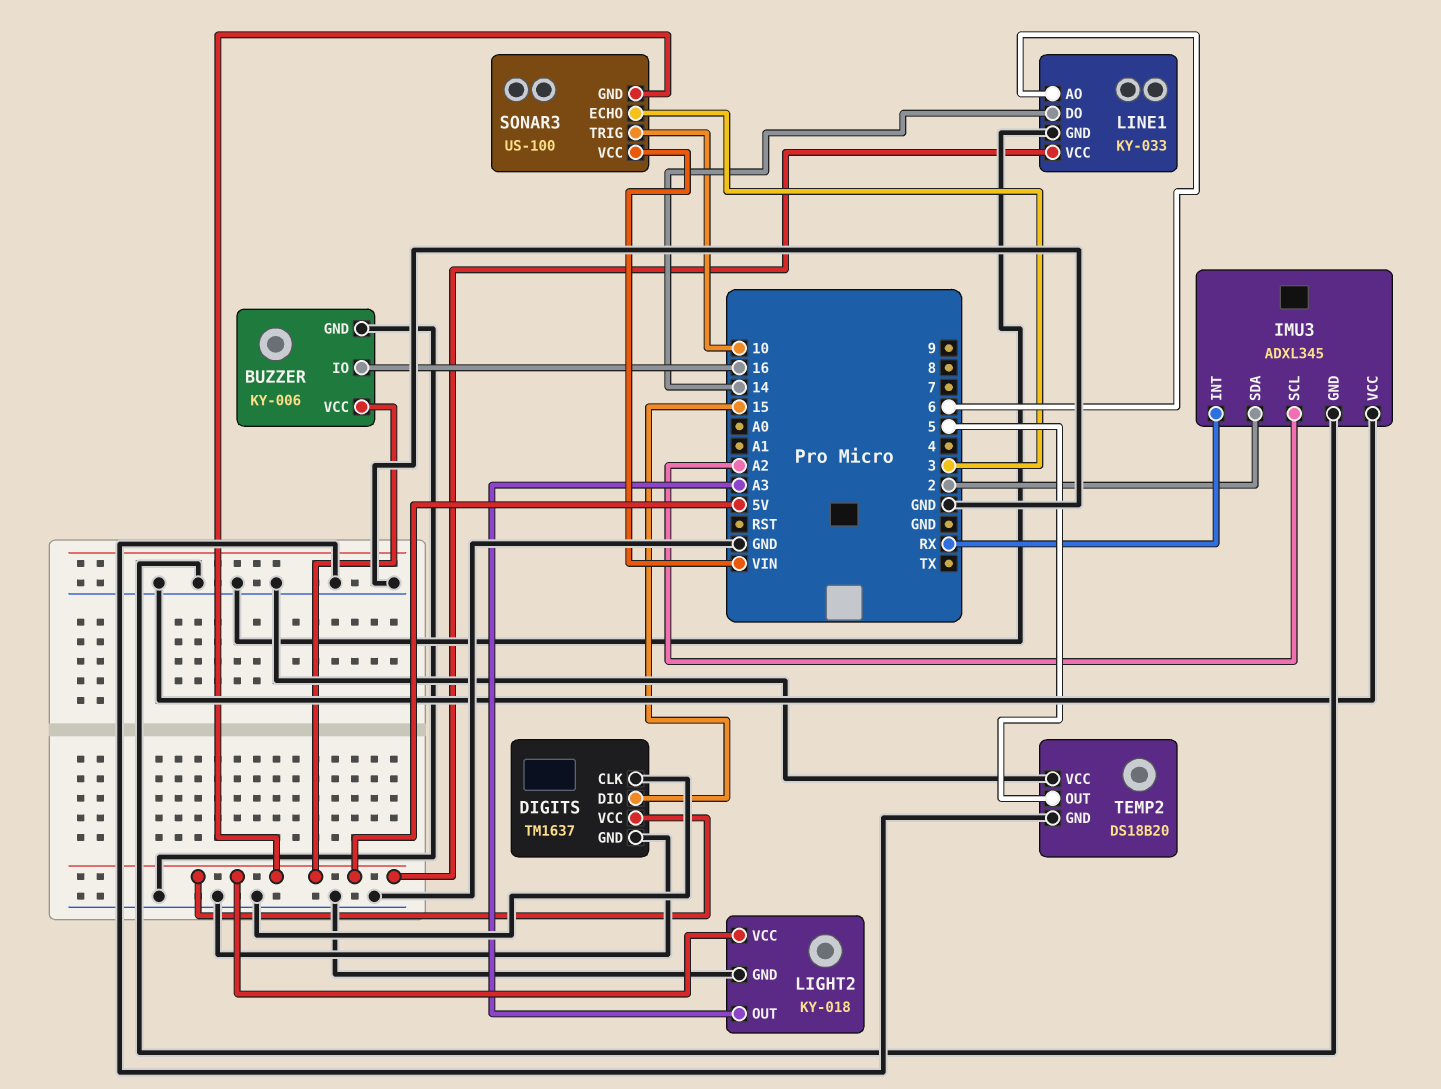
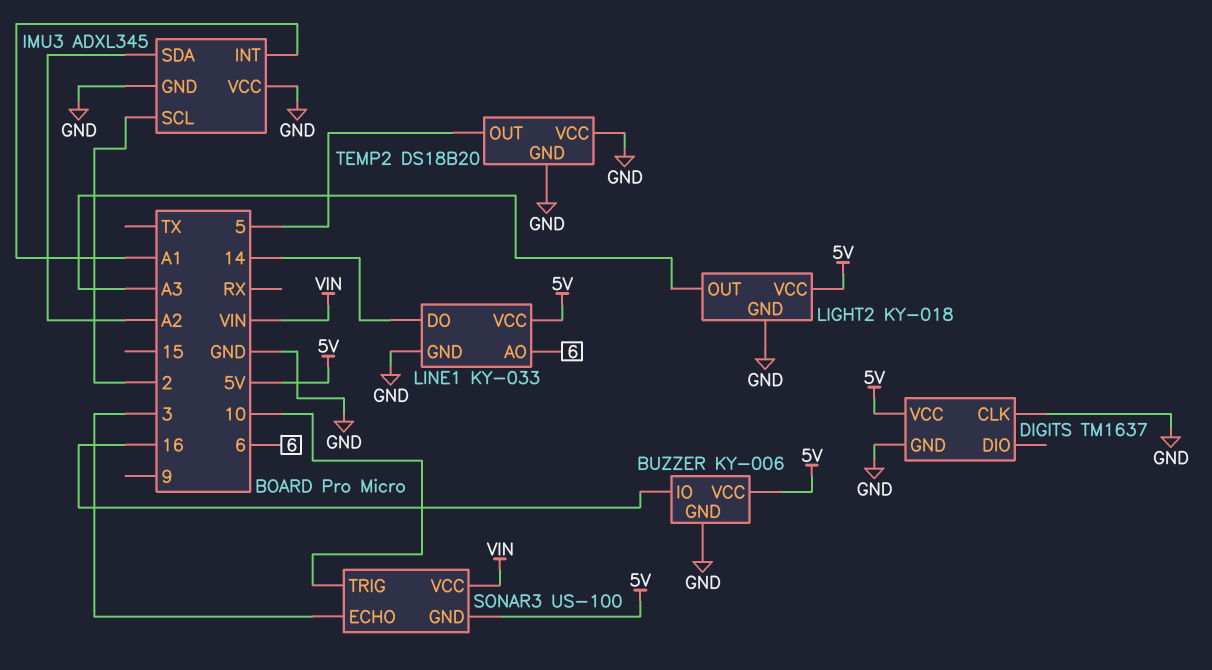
DIGITS pin DIO: 15 -> none
IMU3 pin INT: RX -> A1
IMU3 pin SCL: A2 -> 2
IMU3 pin SDA: 2 -> A2

